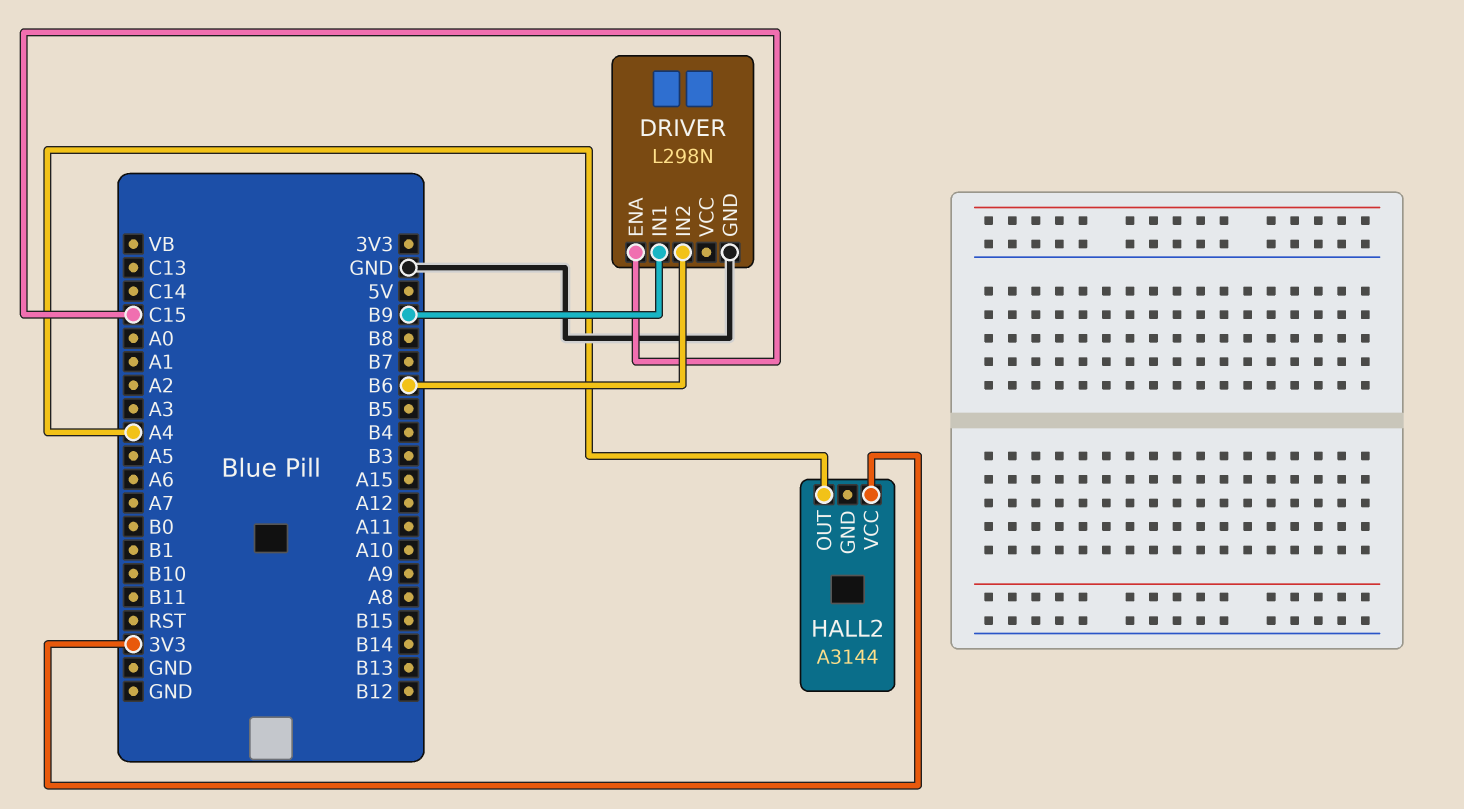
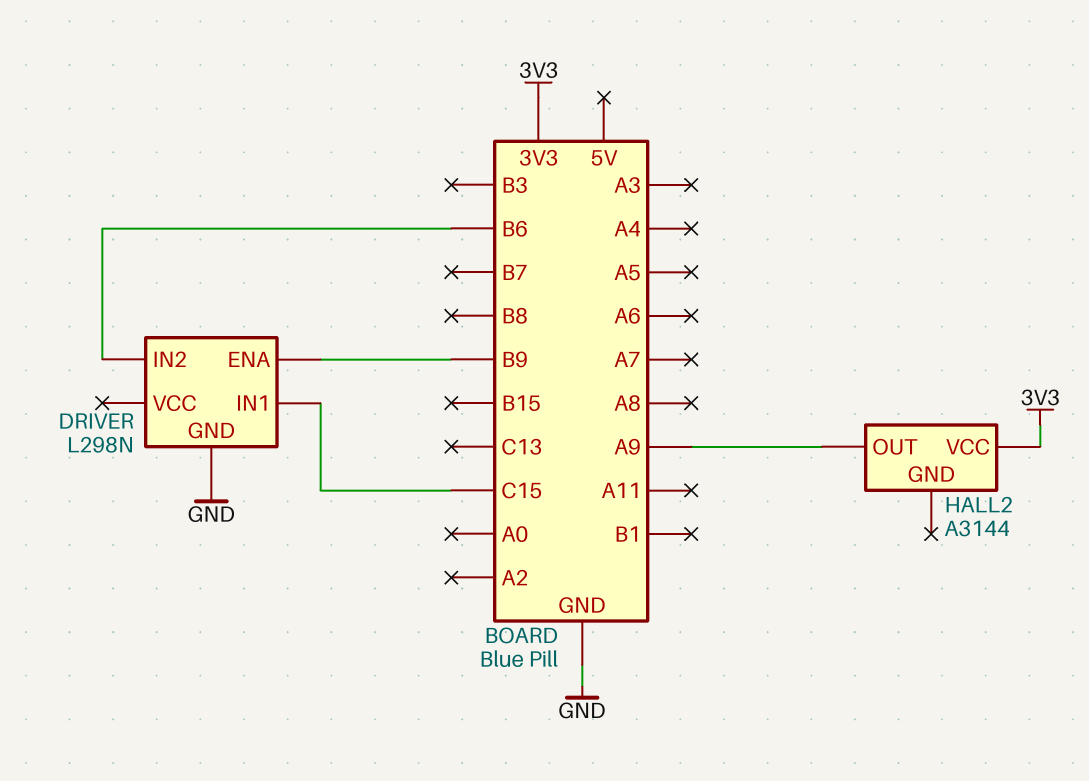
DRIVER pin ENA: C15 -> B9
DRIVER pin IN1: B9 -> C15
HALL2 pin OUT: A4 -> A9

